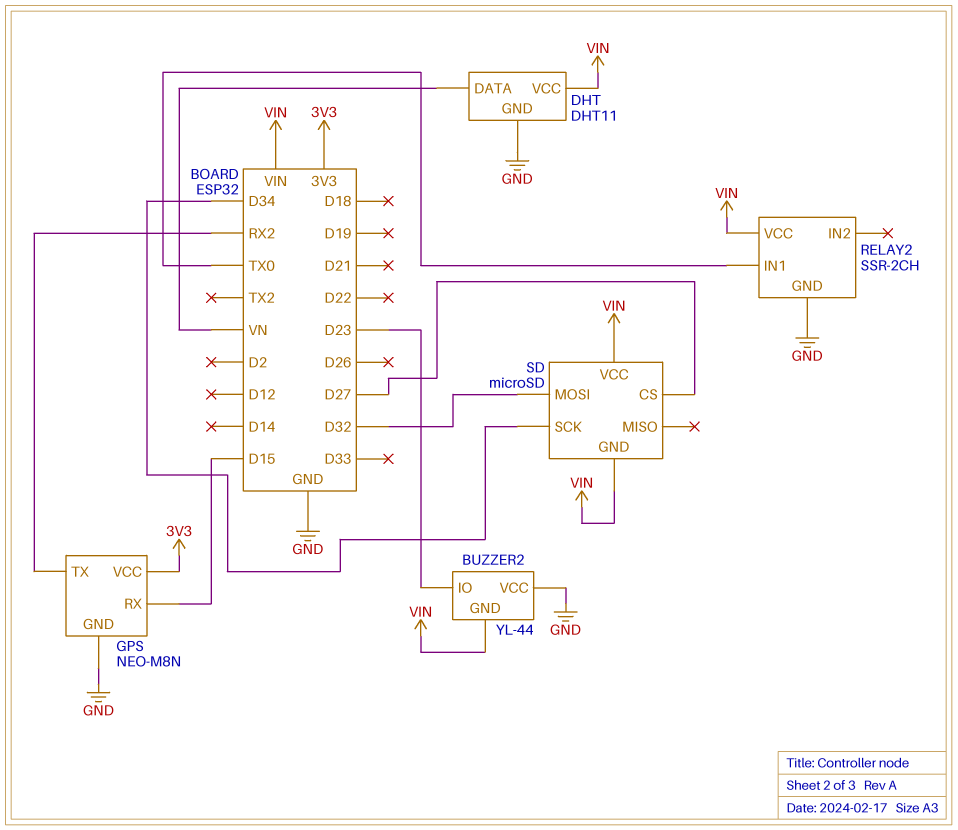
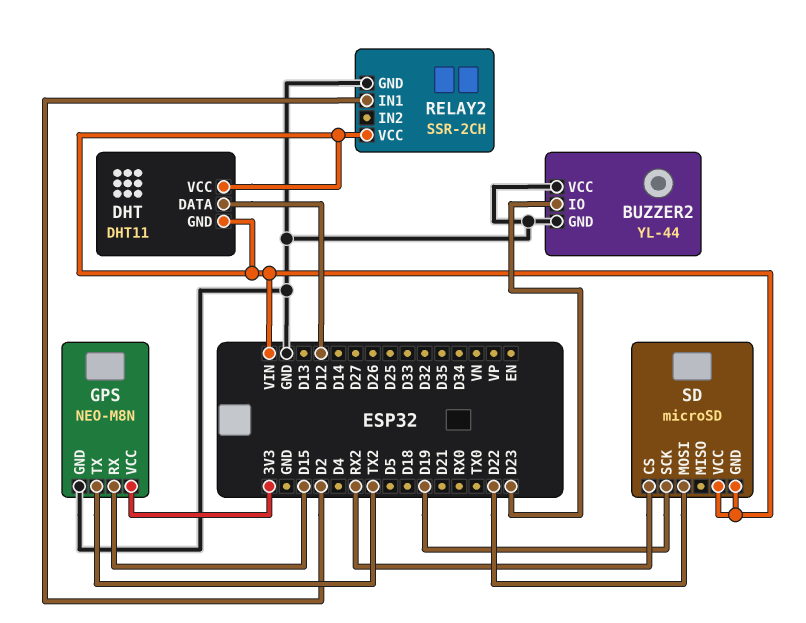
BUZZER2 pin GND: VIN -> GND
DHT pin DATA: VN -> D12
DHT pin GND: GND -> VIN
GPS pin TX: RX2 -> TX2
RELAY2 pin IN1: TX0 -> D2
SD pin CS: D27 -> RX2
SD pin MOSI: D32 -> D22
SD pin SCK: D34 -> D19

